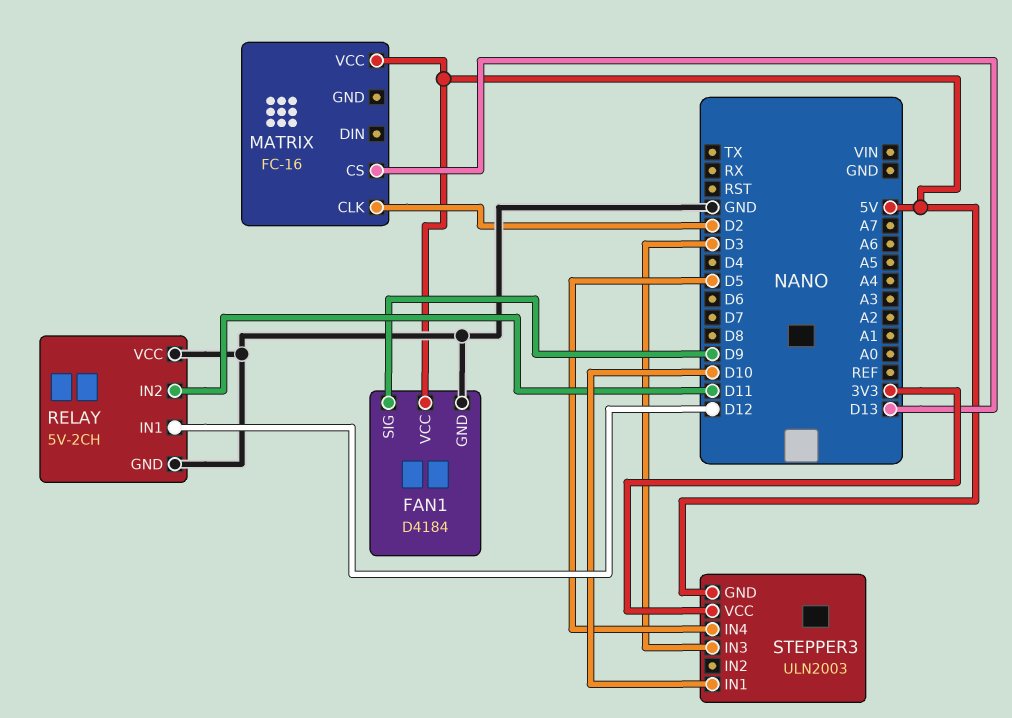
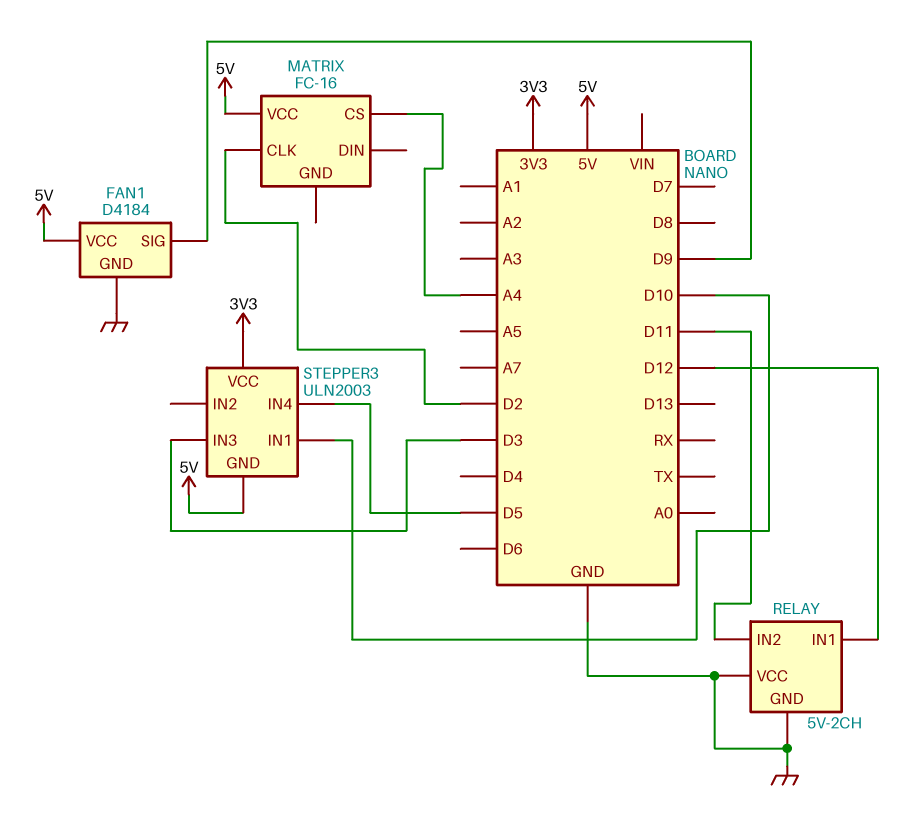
MATRIX pin CS: D13 -> A4

